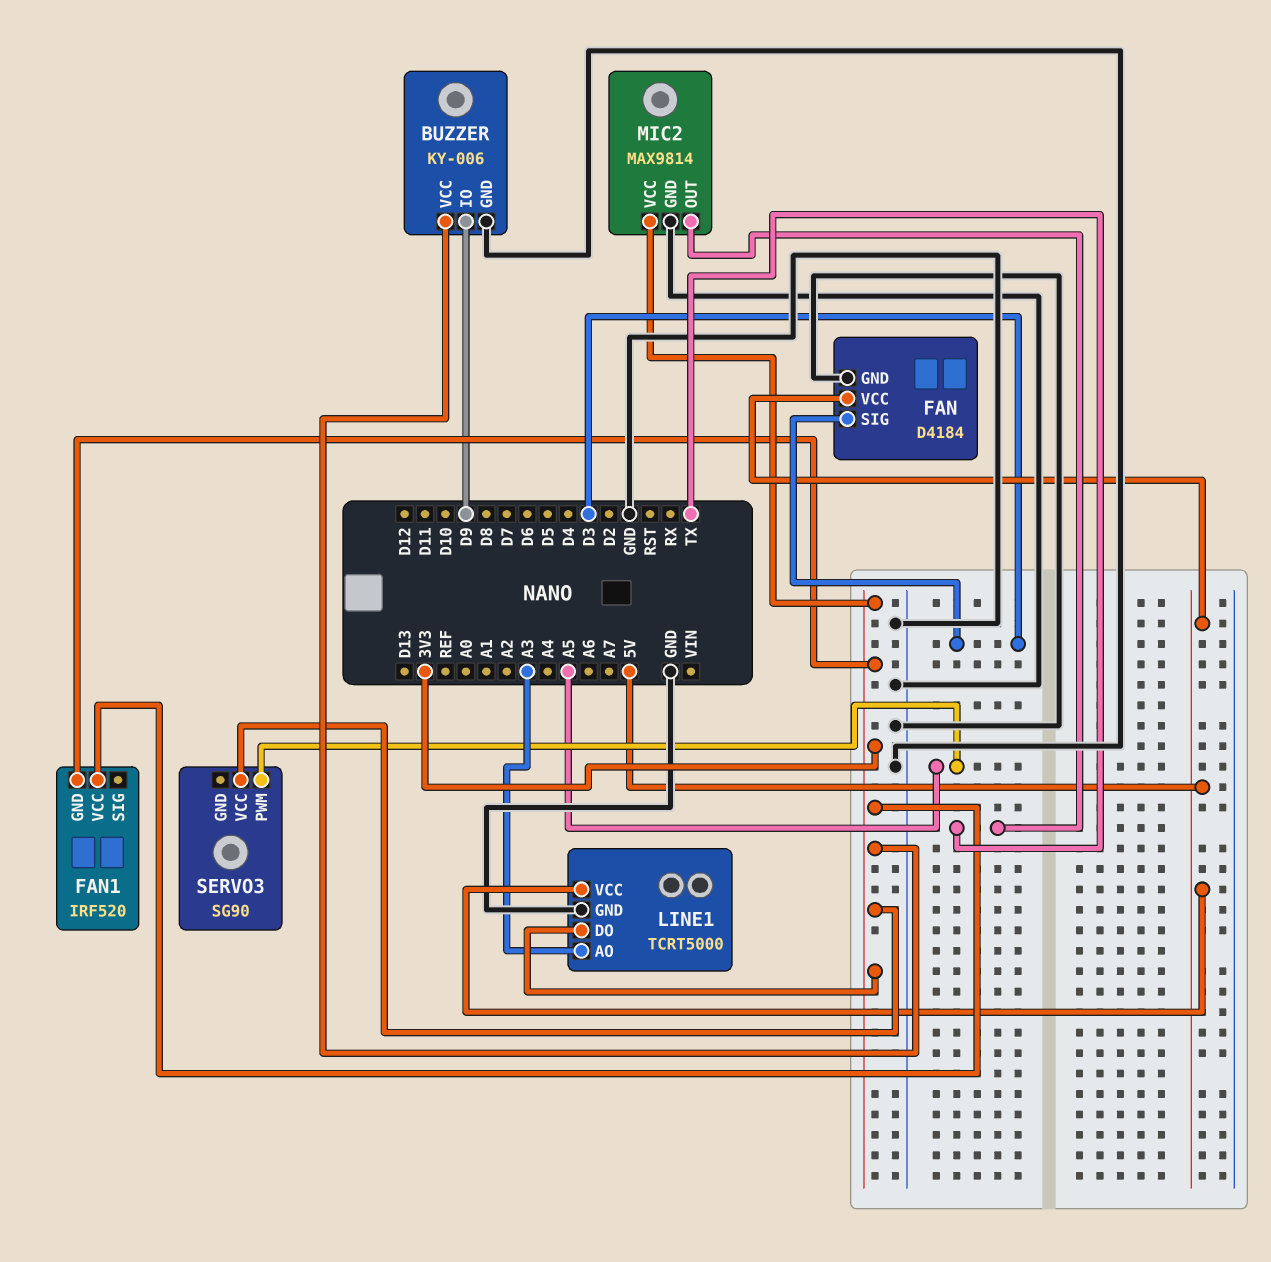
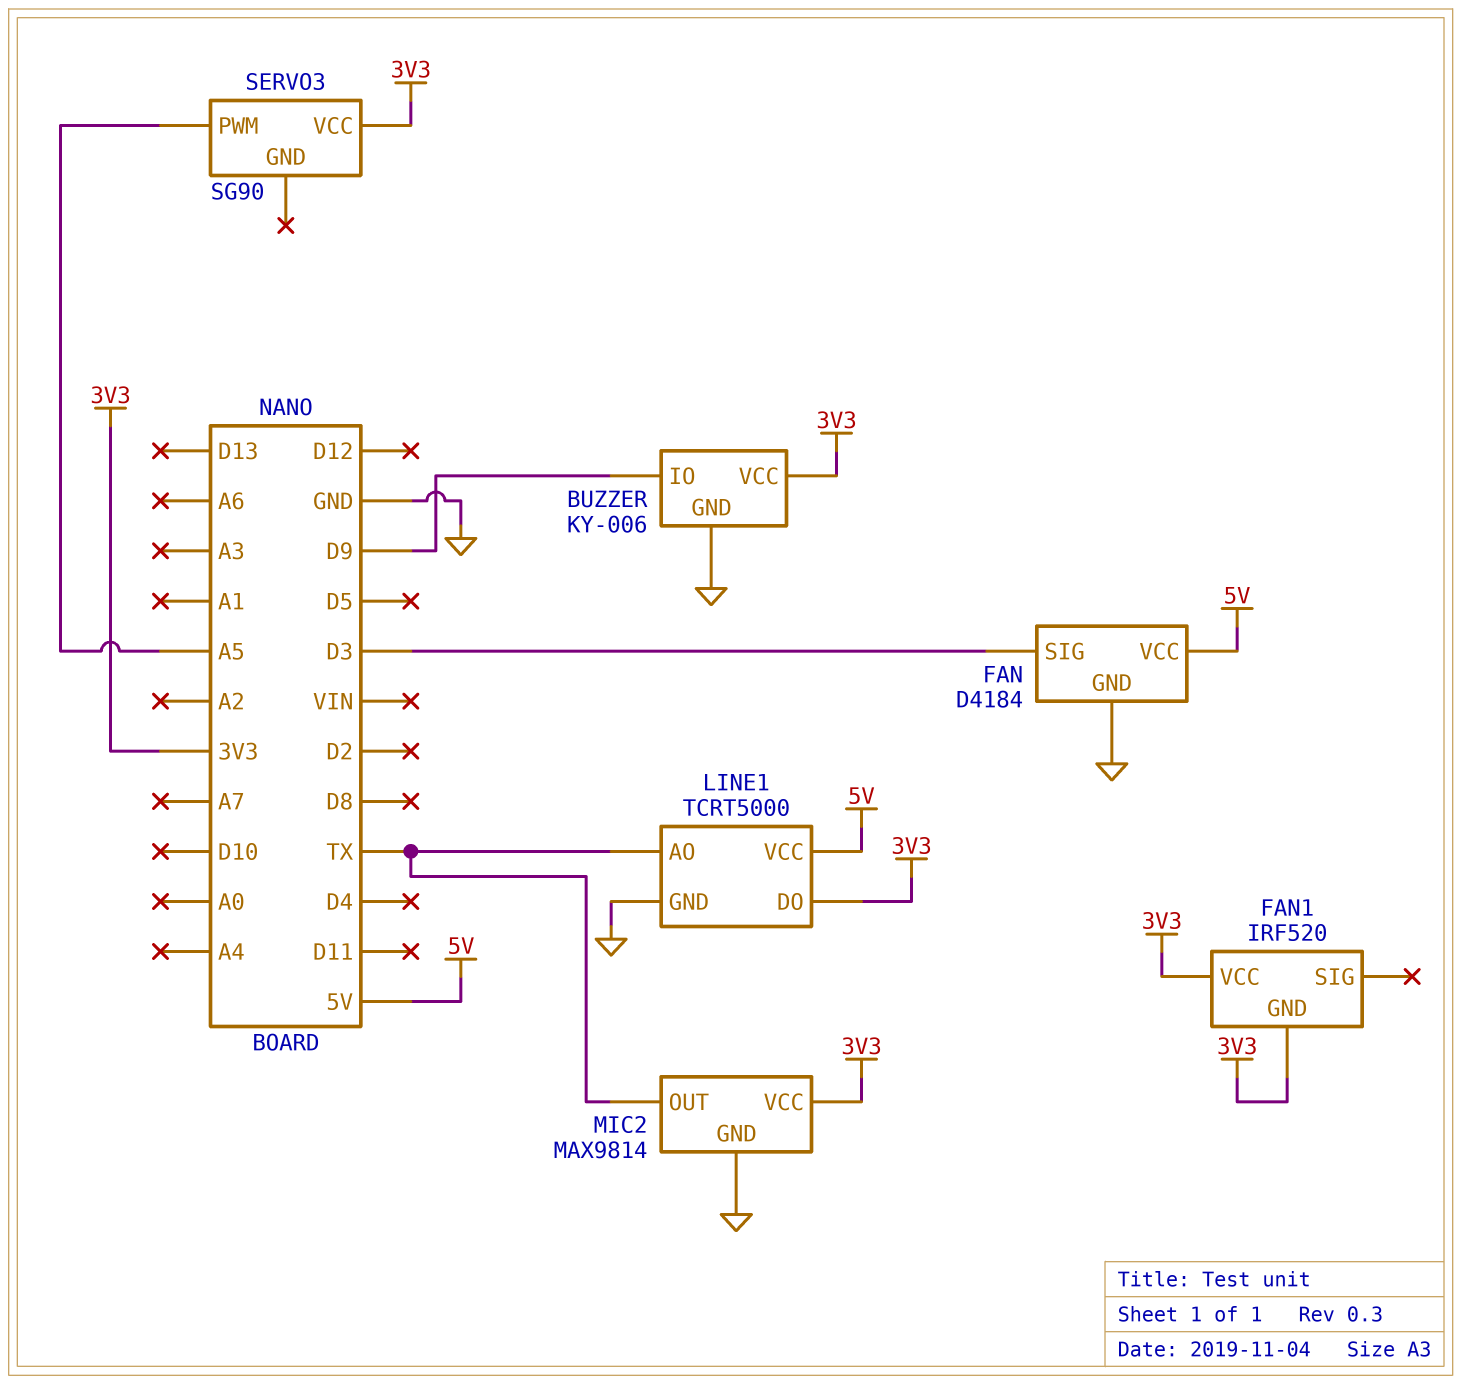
LINE1 pin AO: A3 -> TX

